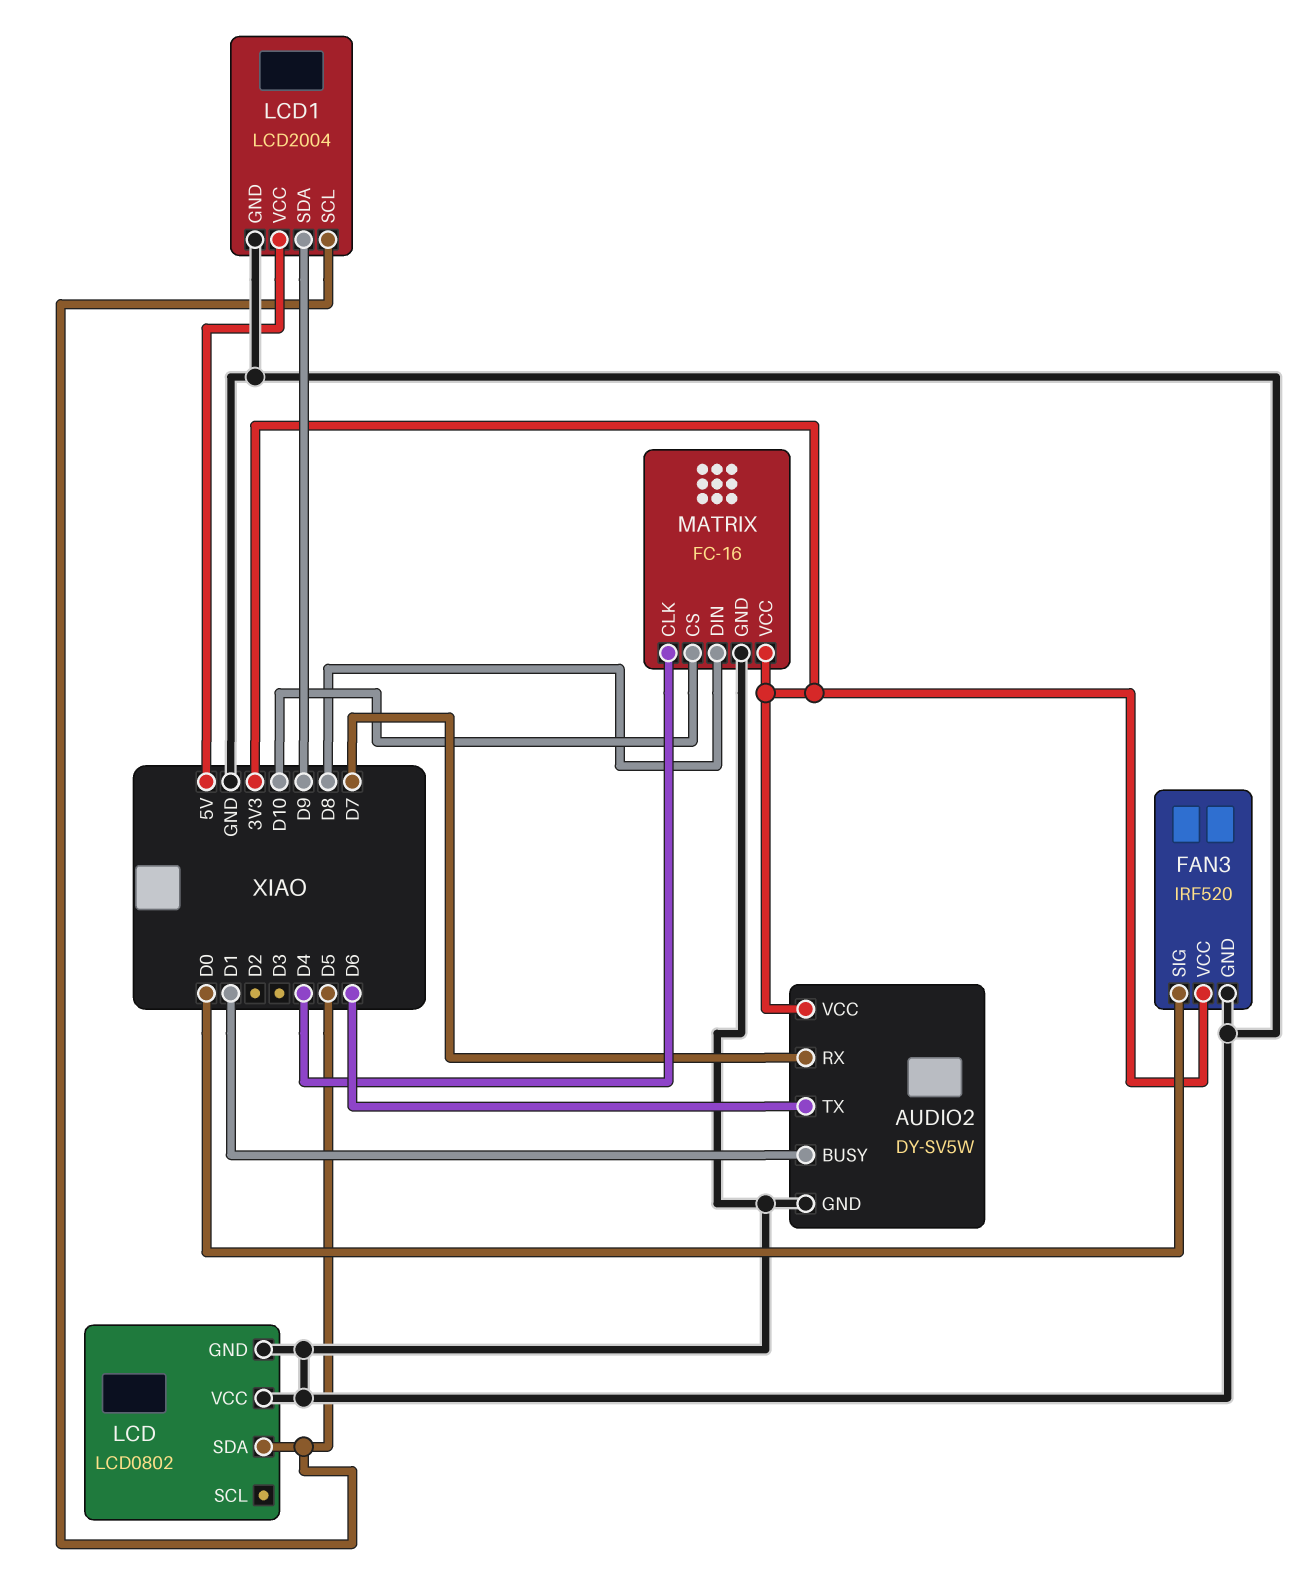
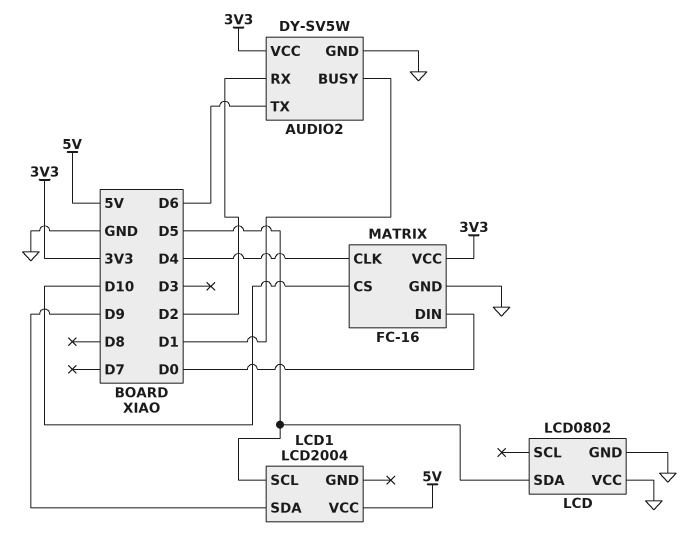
AUDIO2 pin RX: D7 -> D2
FAN3: IRF520 -> none
FAN3 pin GND: GND -> none
FAN3 pin SIG: D0 -> none
FAN3 pin VCC: 3V3 -> none
LCD1 pin GND: GND -> none
MATRIX pin DIN: D8 -> D0

